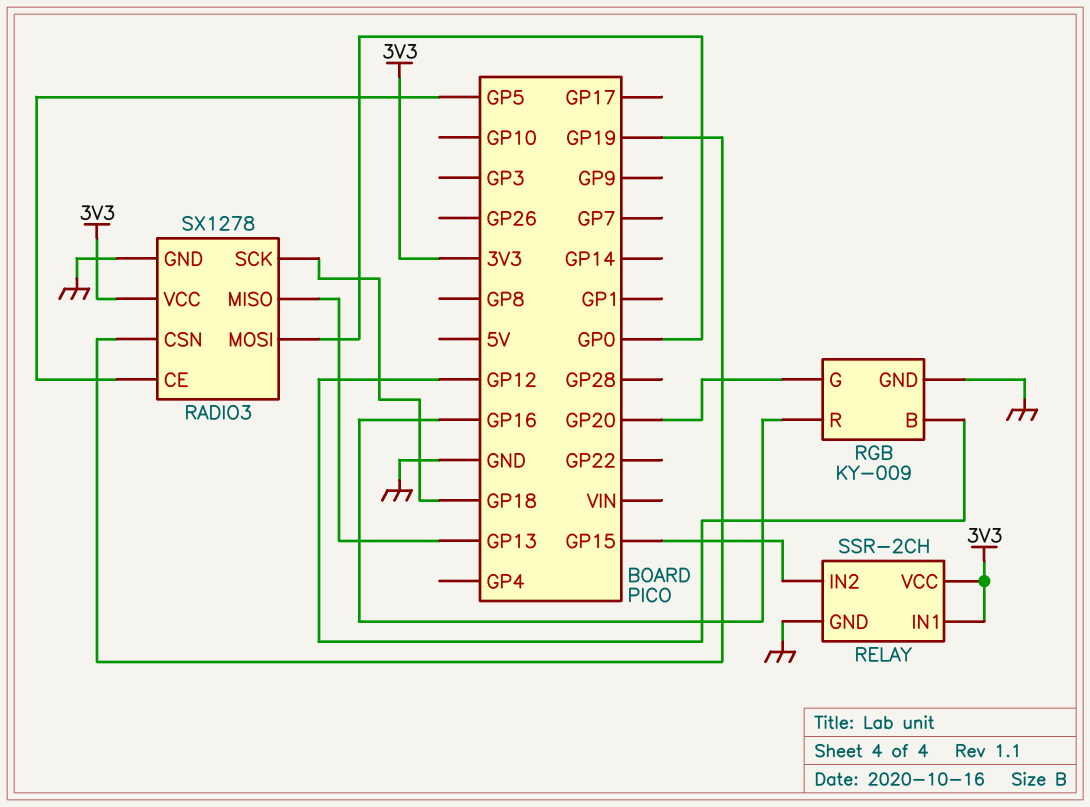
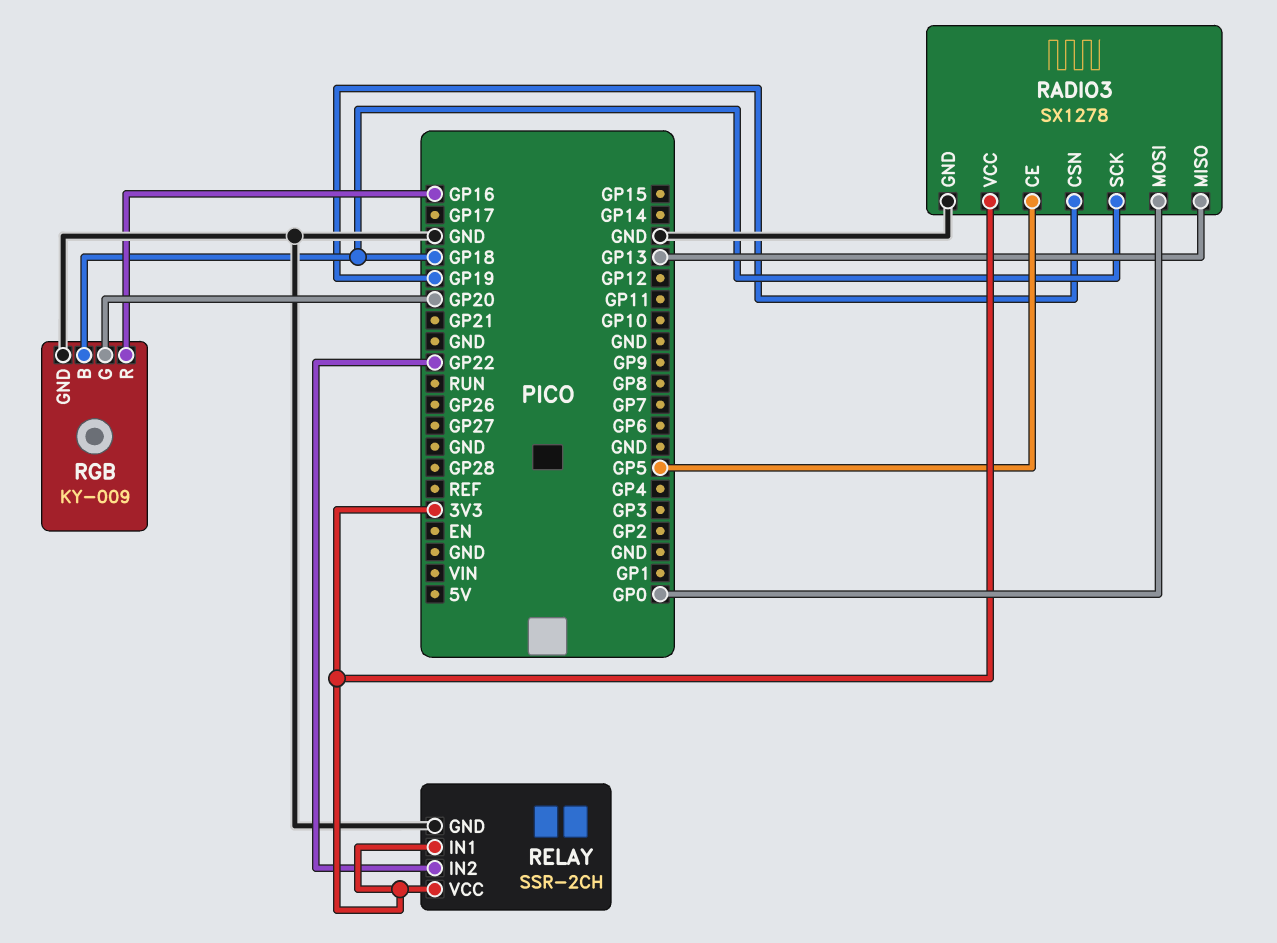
RELAY pin IN2: GP15 -> GP22
RGB pin B: GP12 -> GP18

